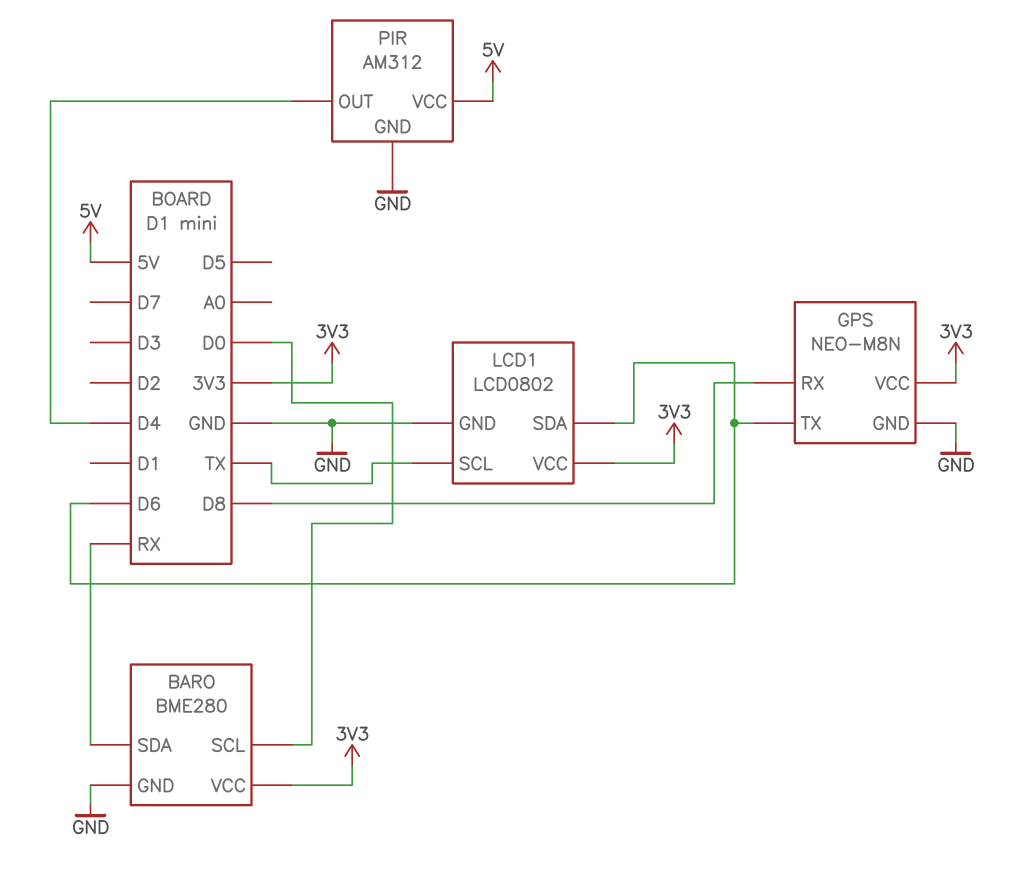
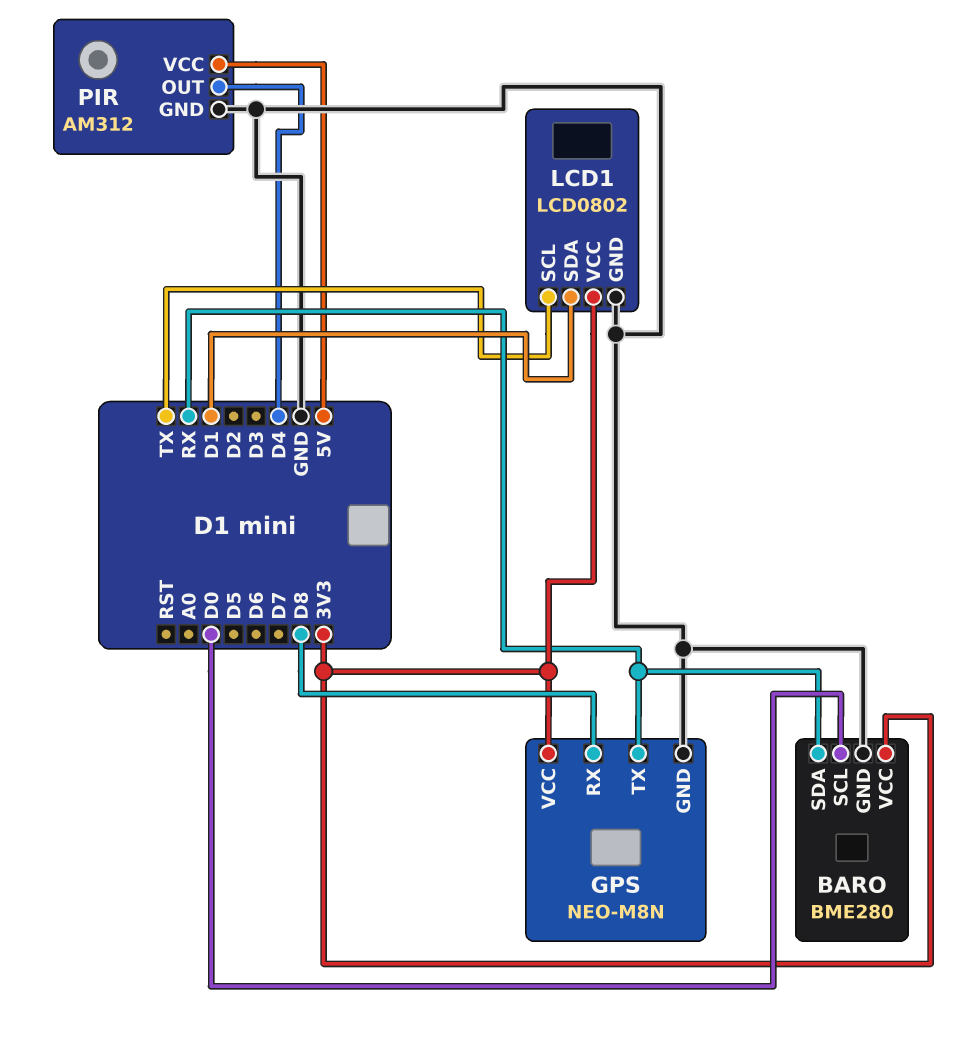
GPS pin TX: D6 -> RX
LCD1 pin SDA: D6 -> D1

